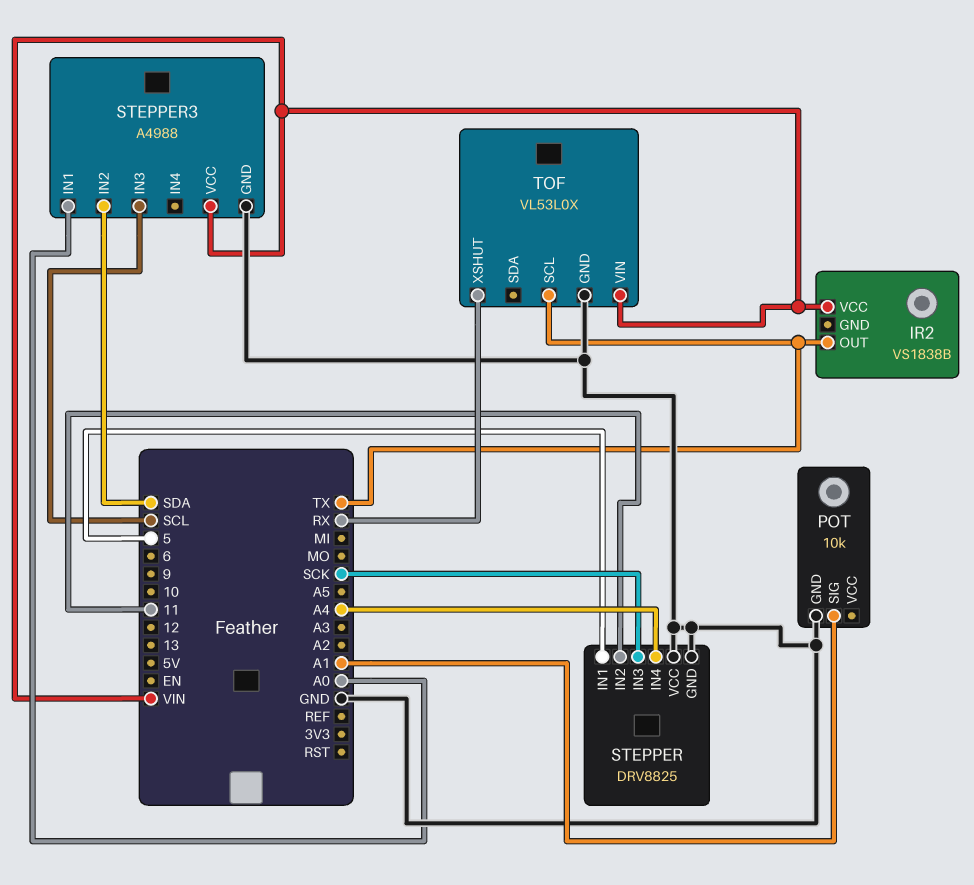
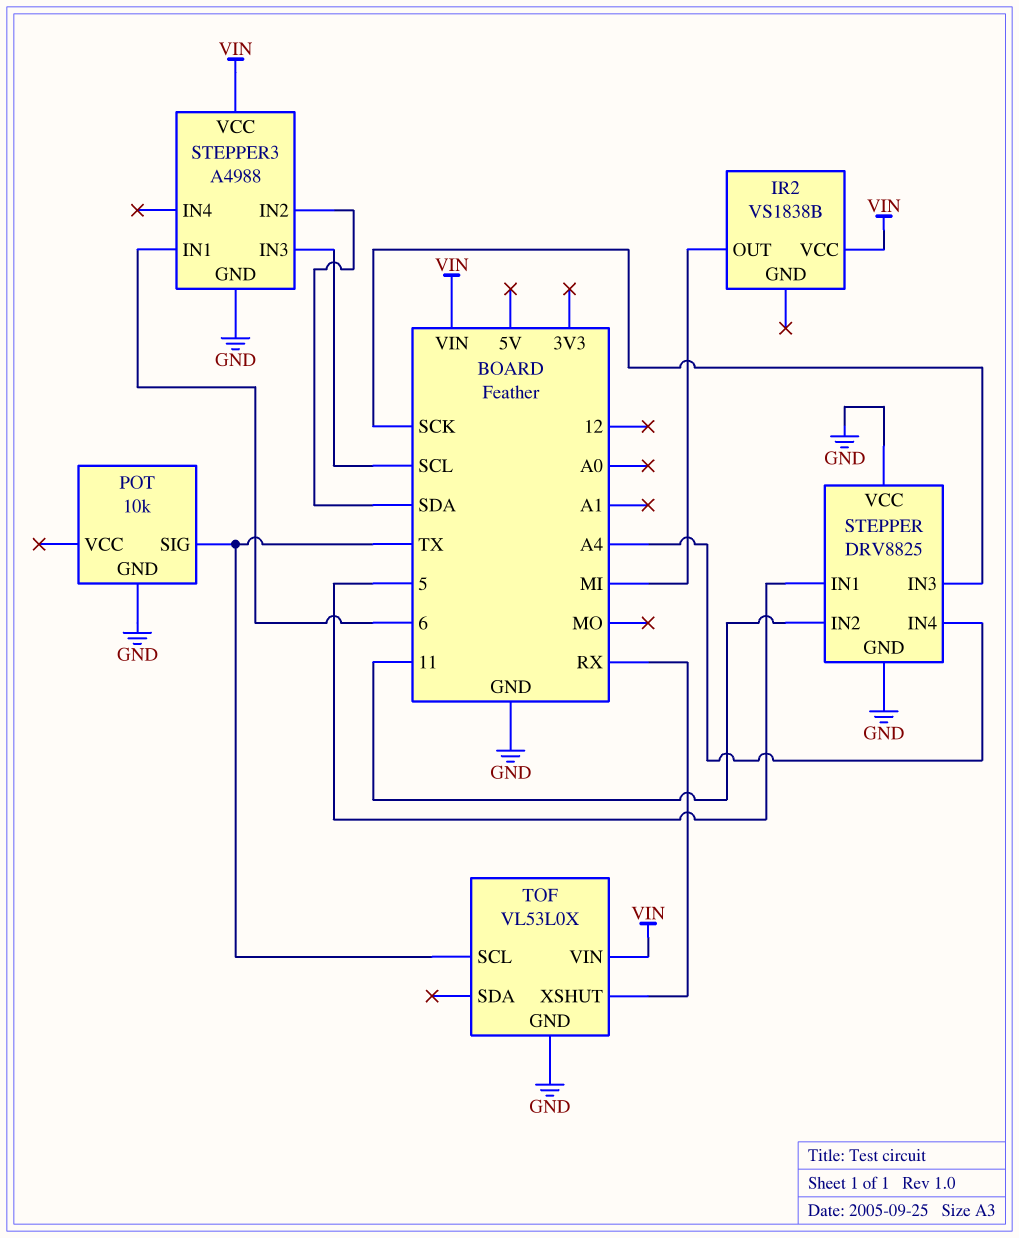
IR2 pin OUT: TX -> MI
POT pin SIG: A1 -> TX
STEPPER3 pin IN1: A0 -> 6

